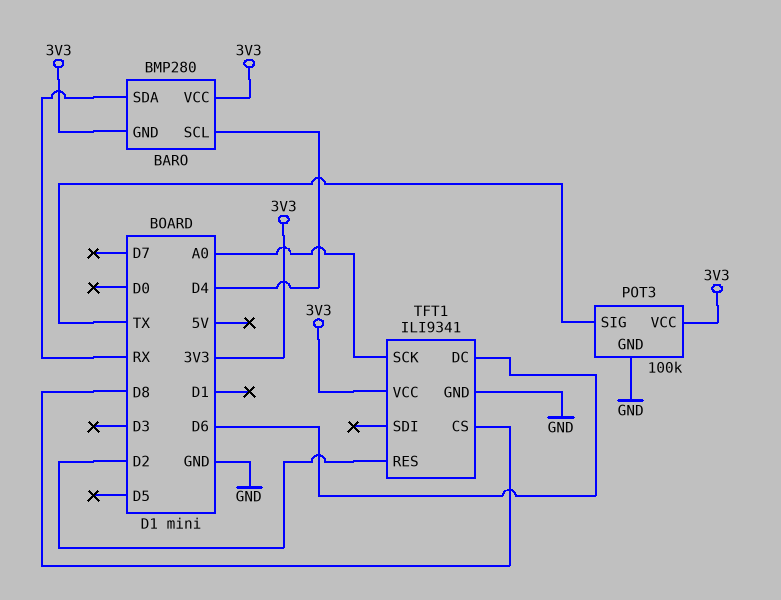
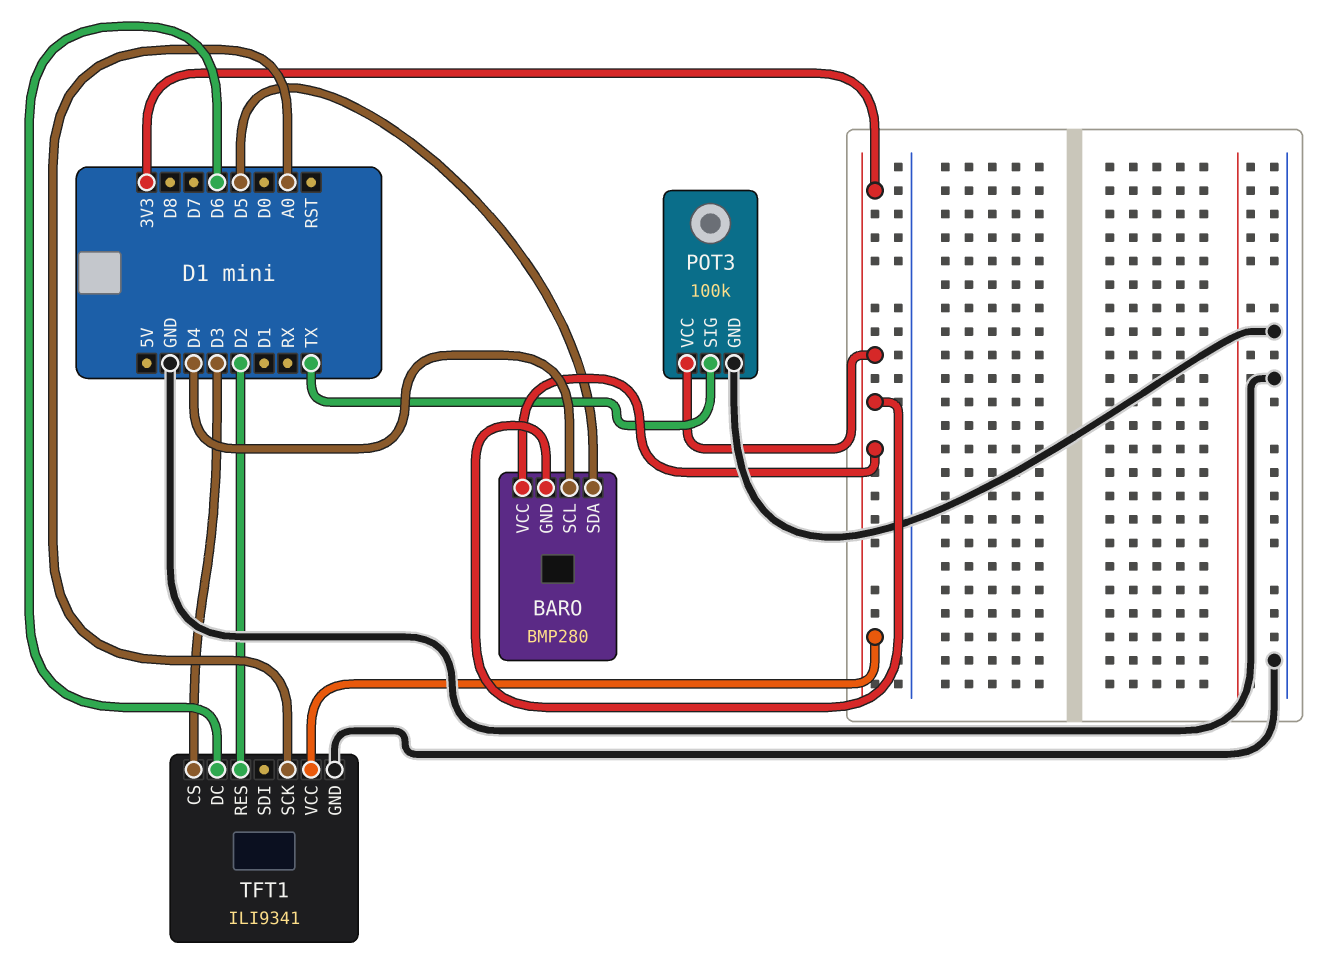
BARO pin SDA: RX -> D5
TFT1 pin CS: D8 -> D3

